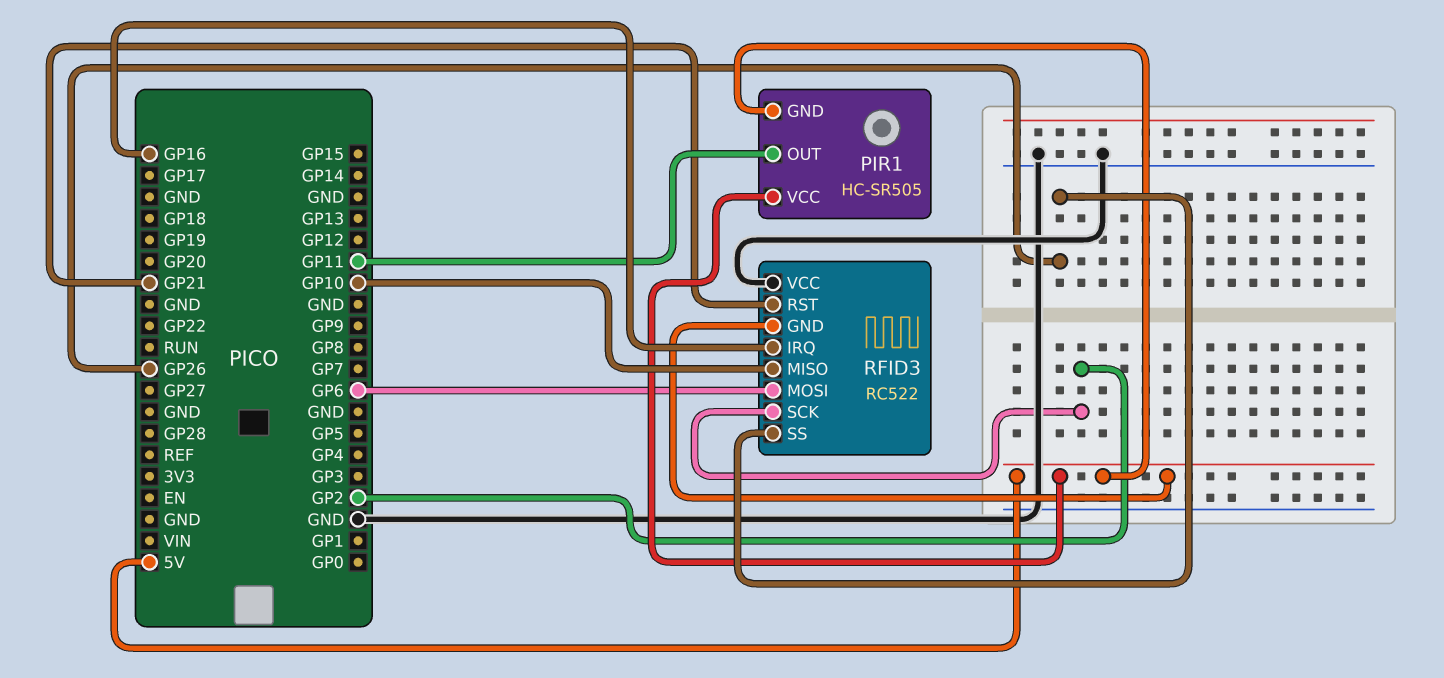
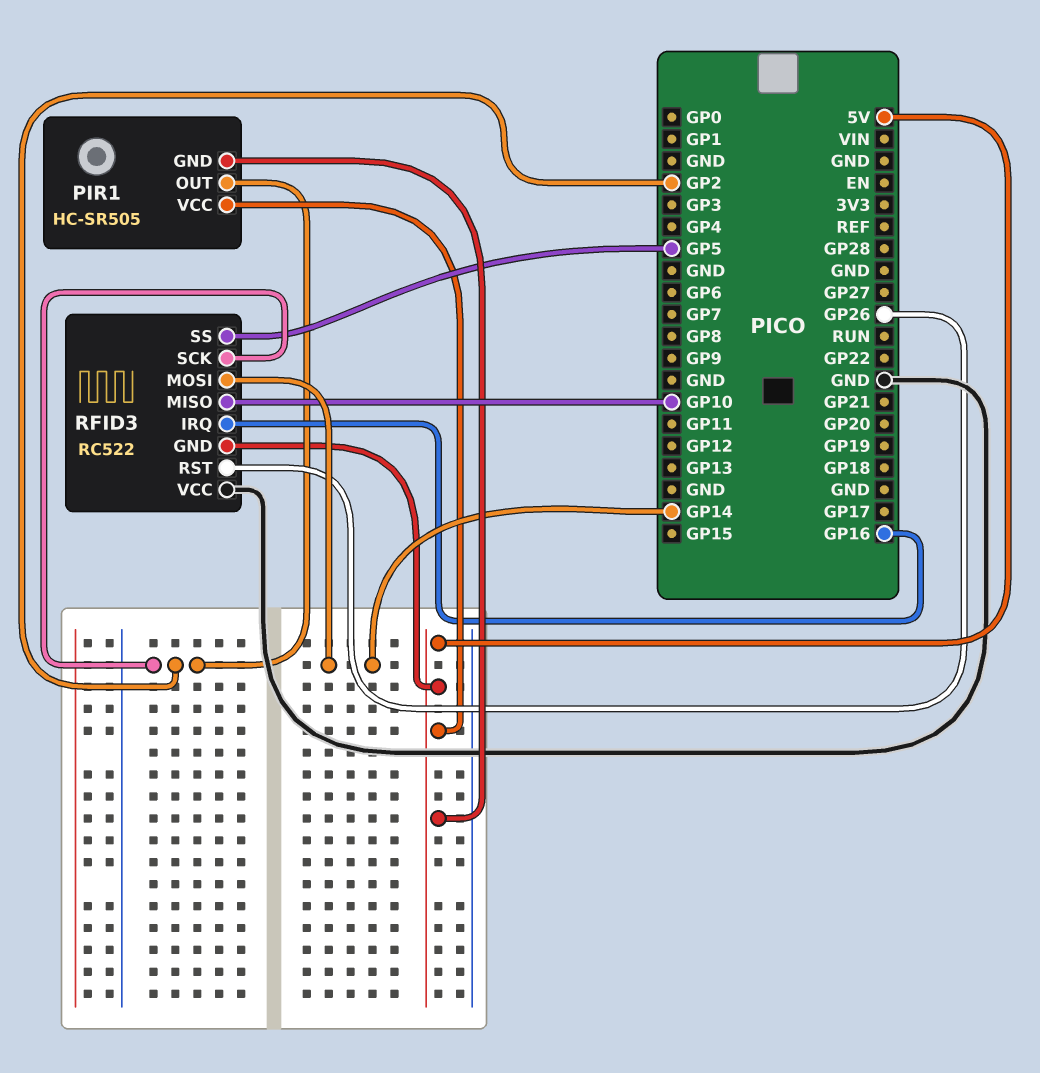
PIR1 pin OUT: GP11 -> GP2
RFID3 pin MOSI: GP6 -> GP14
RFID3 pin RST: GP21 -> GP26
RFID3 pin SS: GP26 -> GP5

